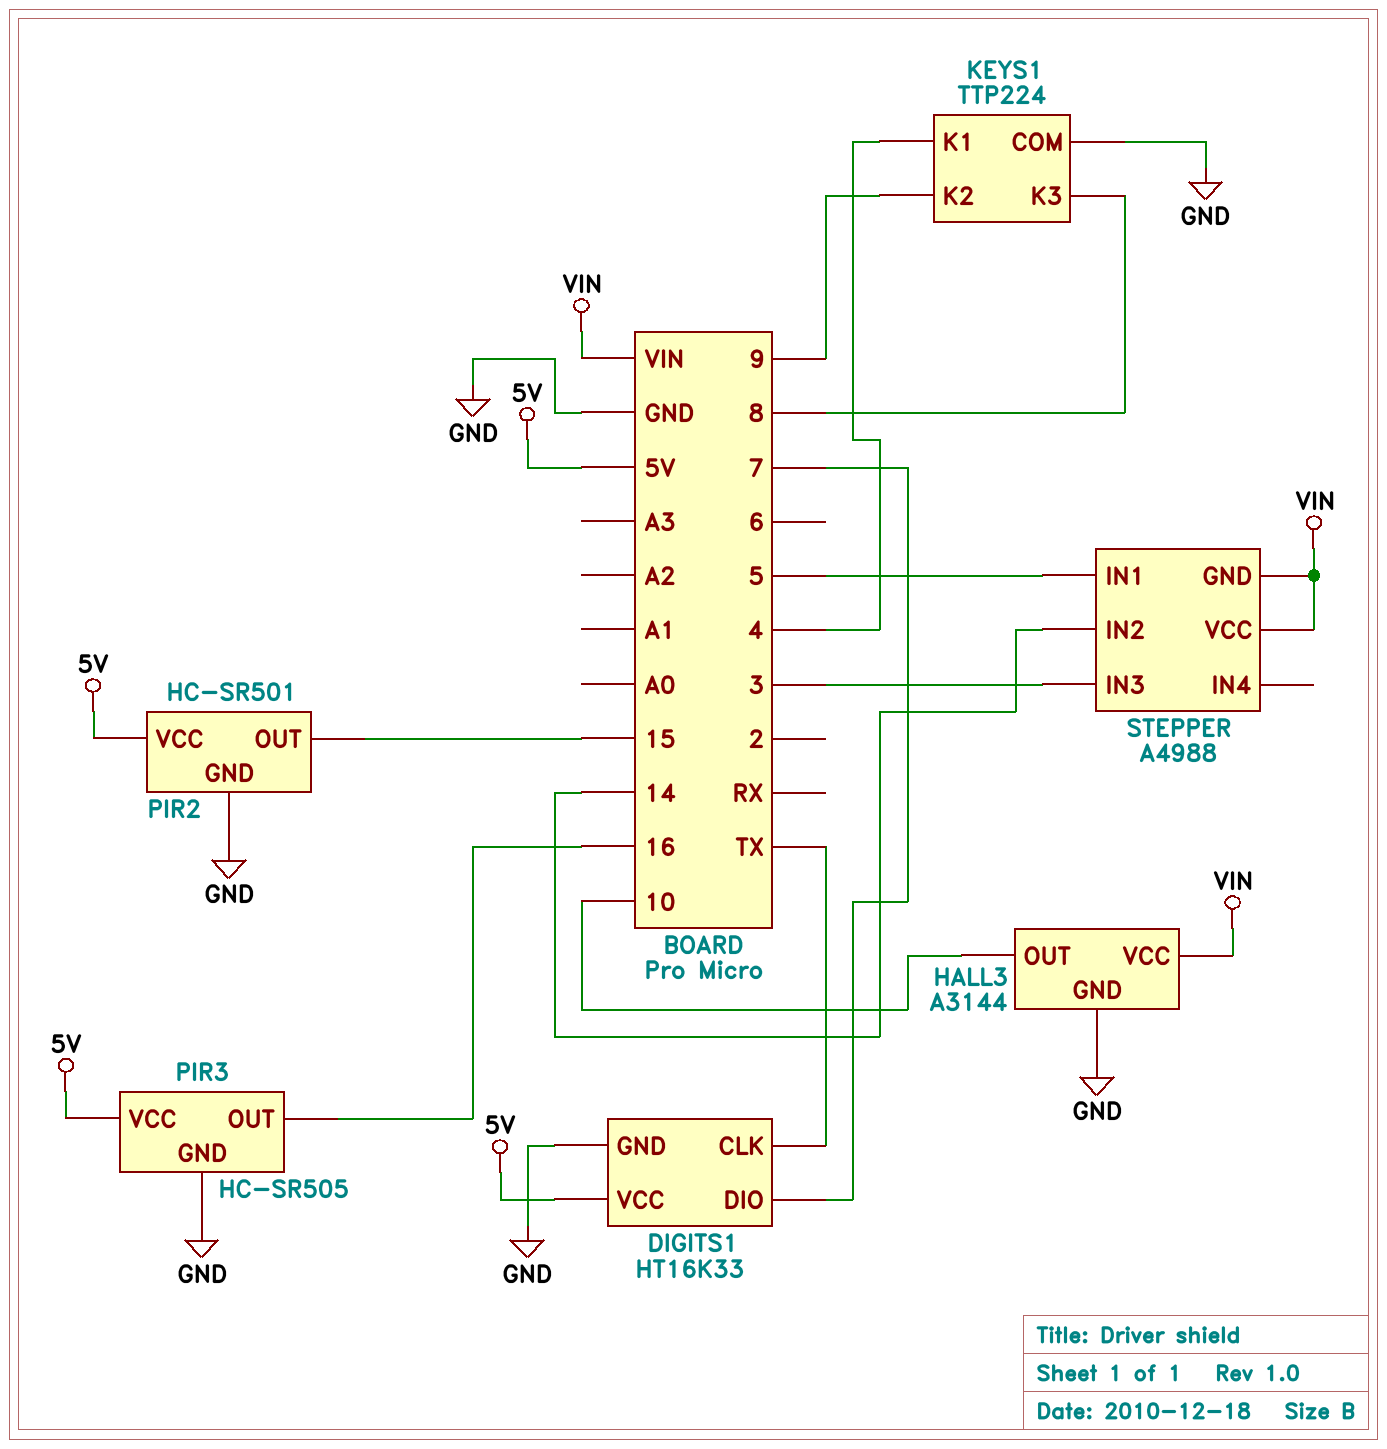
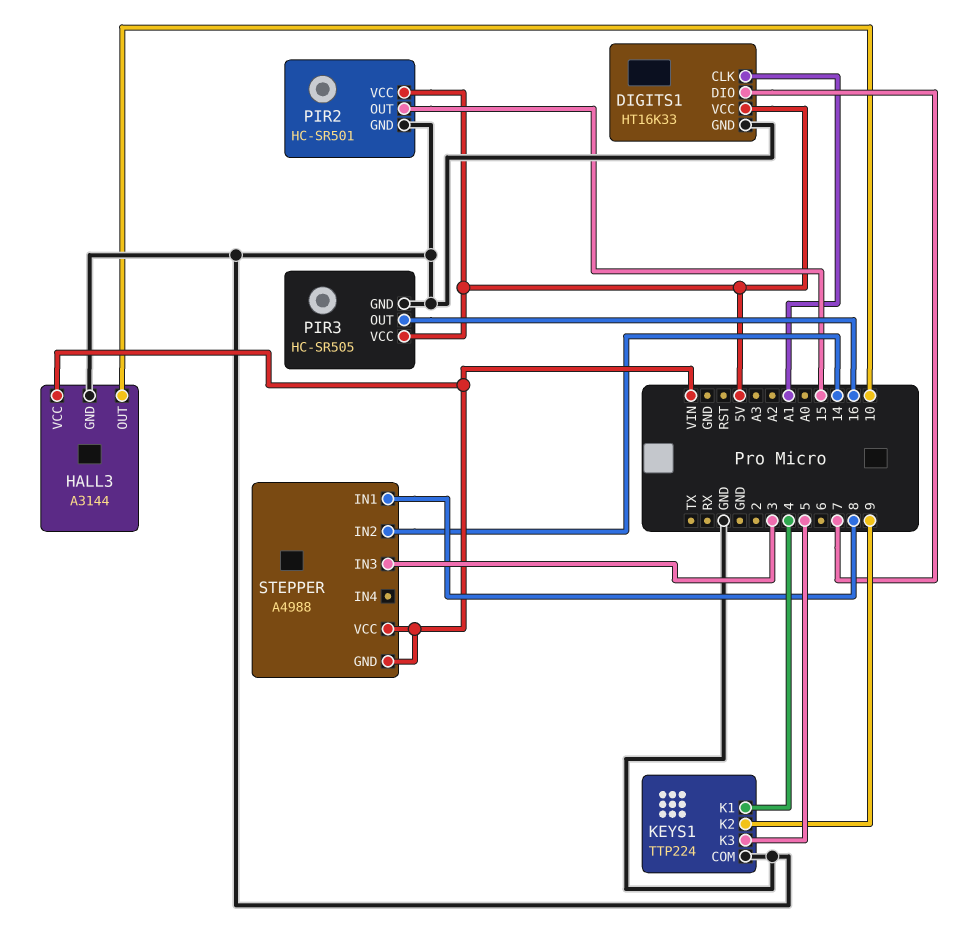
DIGITS1 pin CLK: TX -> A1
KEYS1 pin K3: 8 -> 5
STEPPER pin IN1: 5 -> 8

